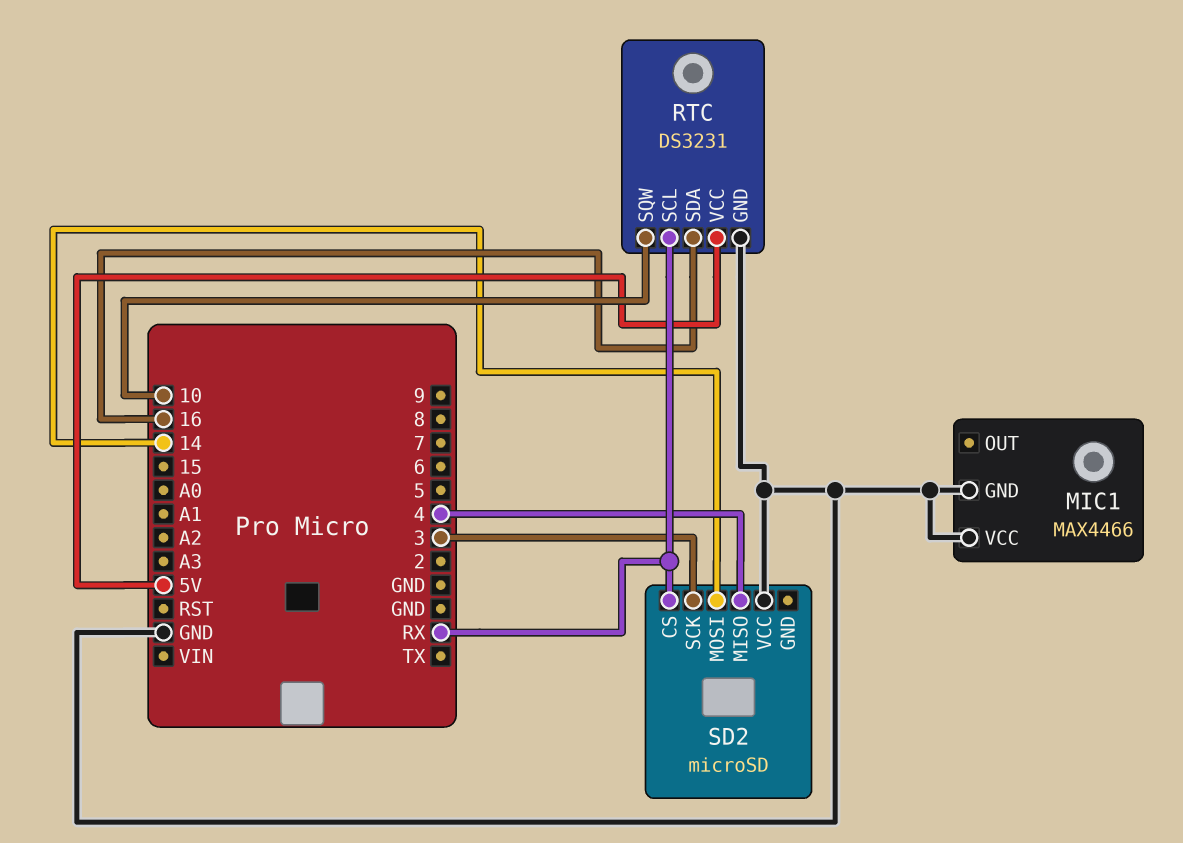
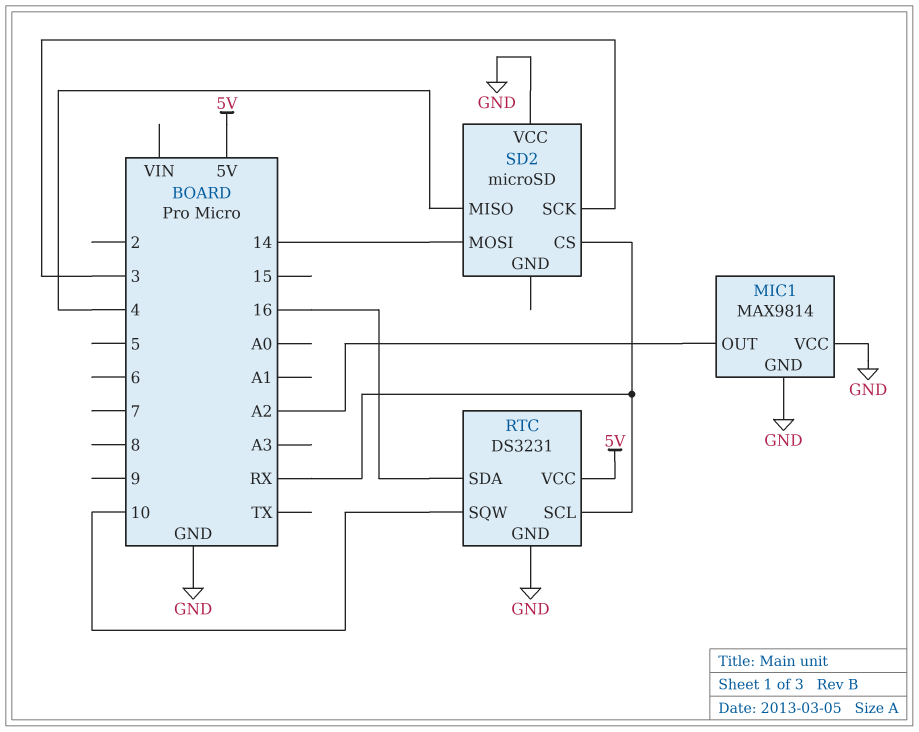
MIC1: MAX4466 -> MAX9814
MIC1 pin OUT: none -> A2

